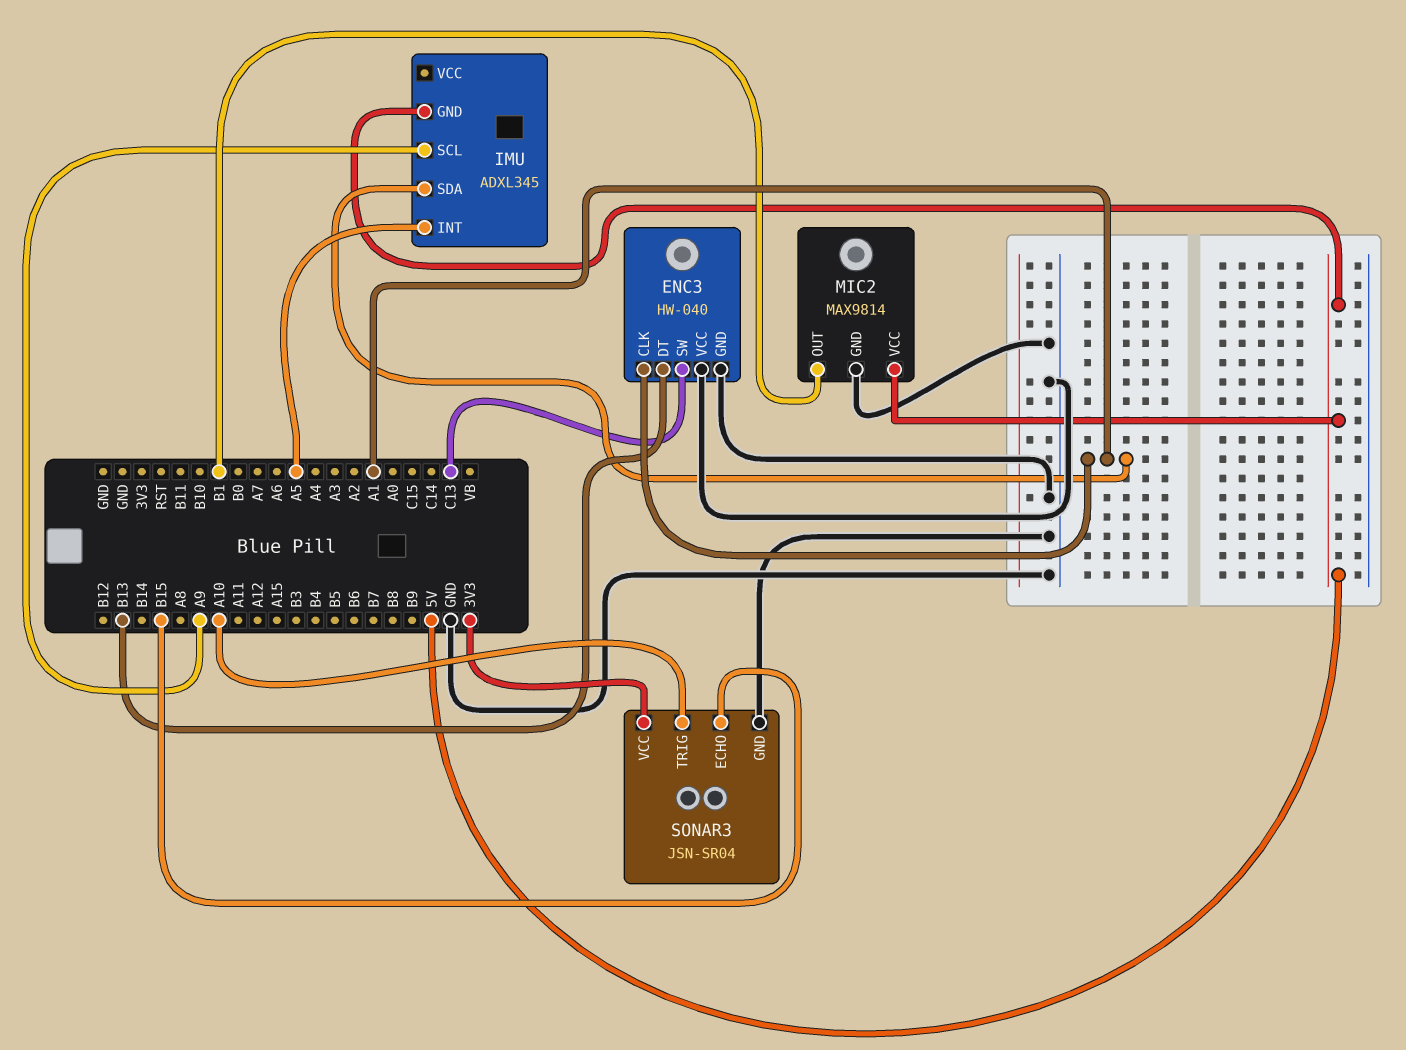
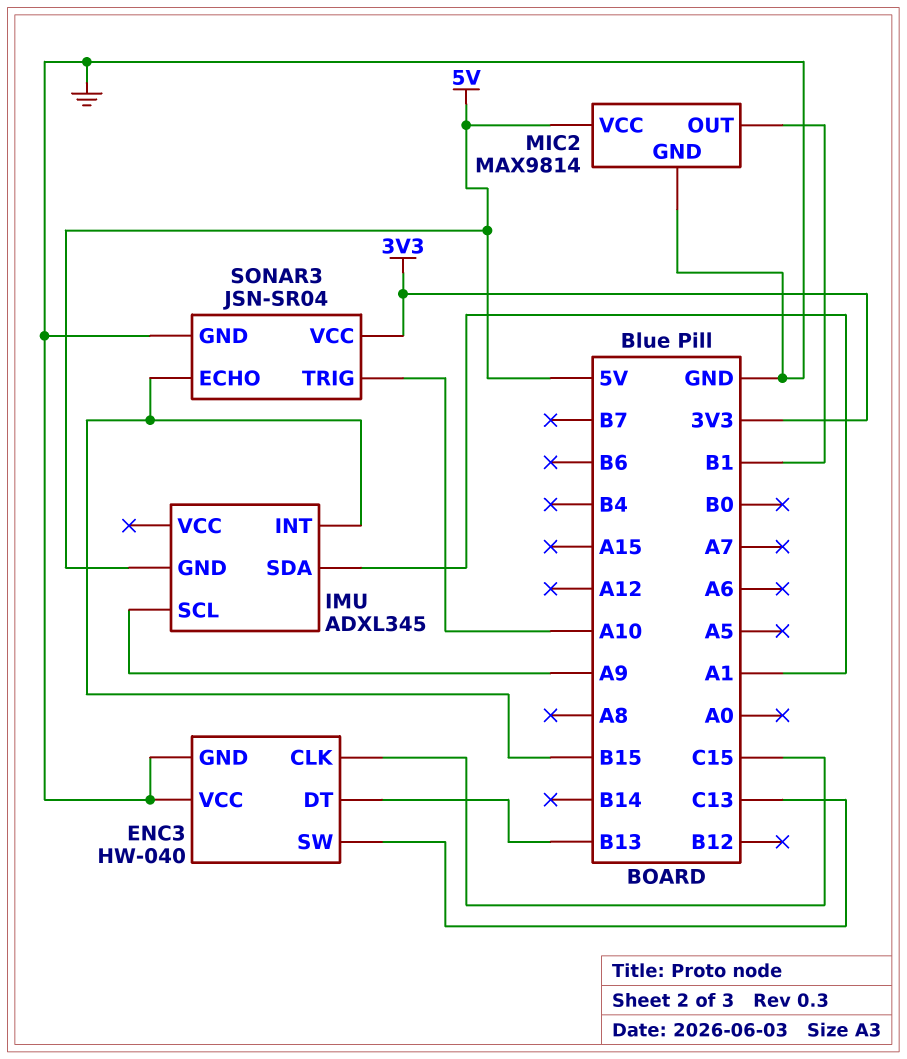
ENC3 pin CLK: A1 -> C15
IMU pin INT: A5 -> B15

